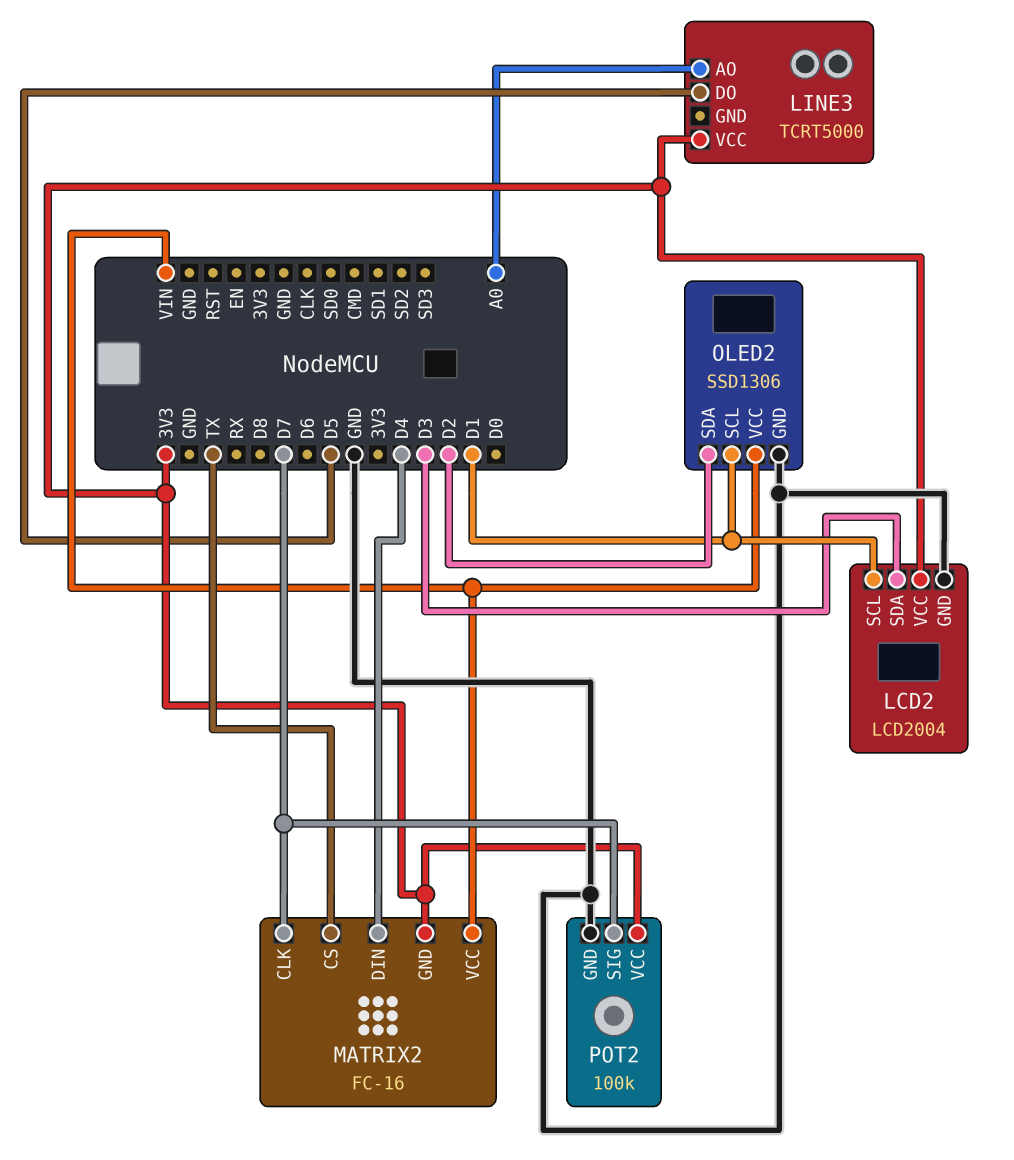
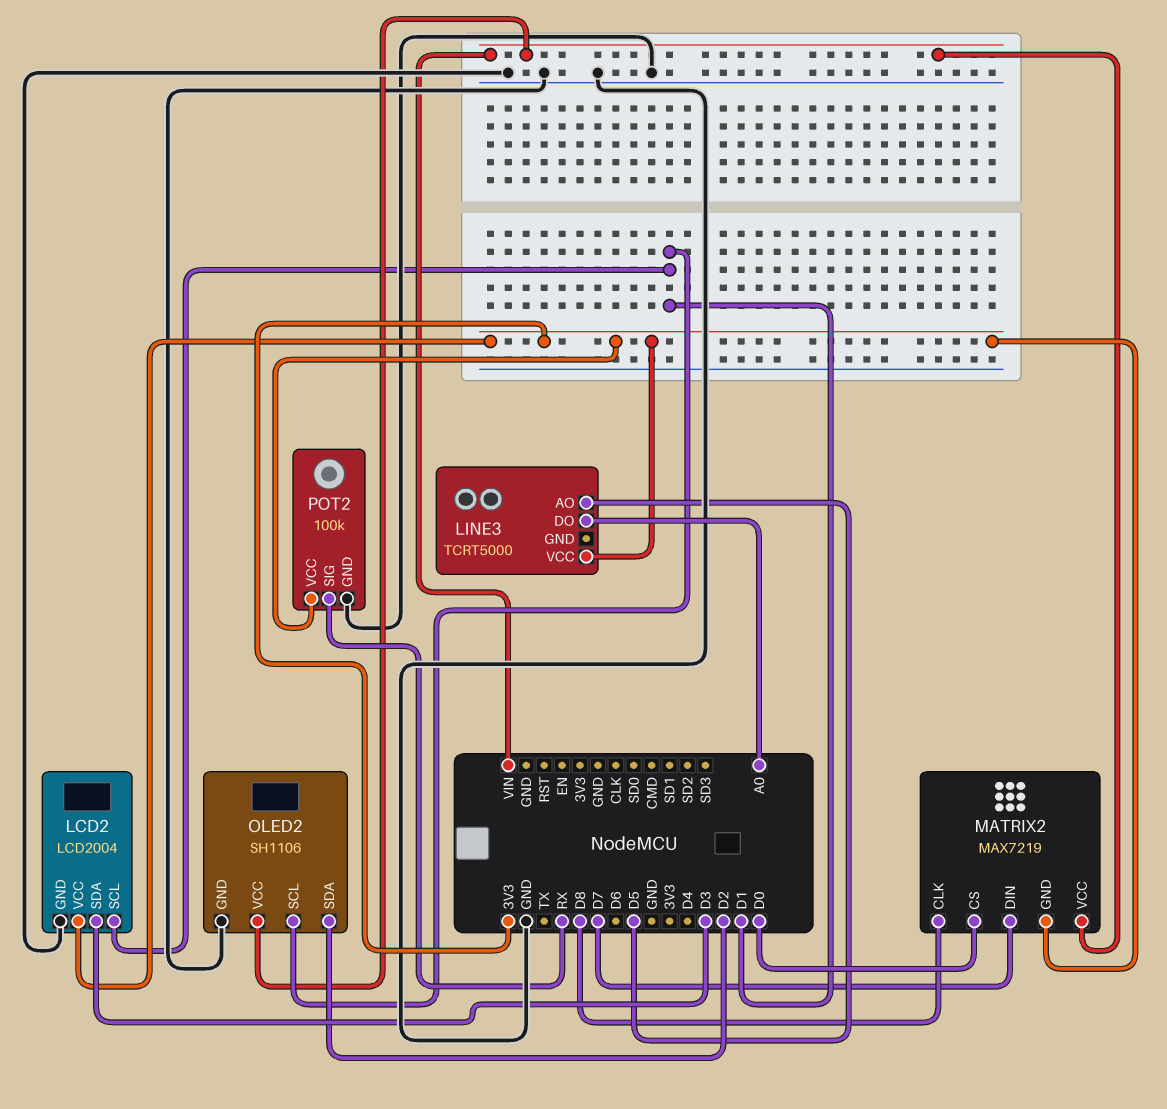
LINE3 pin AO: A0 -> D5
LINE3 pin DO: D5 -> A0
MATRIX2: FC-16 -> MAX7219
MATRIX2 pin CLK: D7 -> D8
MATRIX2 pin CS: TX -> D0
MATRIX2 pin DIN: D4 -> D7
OLED2: SSD1306 -> SH1106
POT2 pin SIG: D7 -> RX

